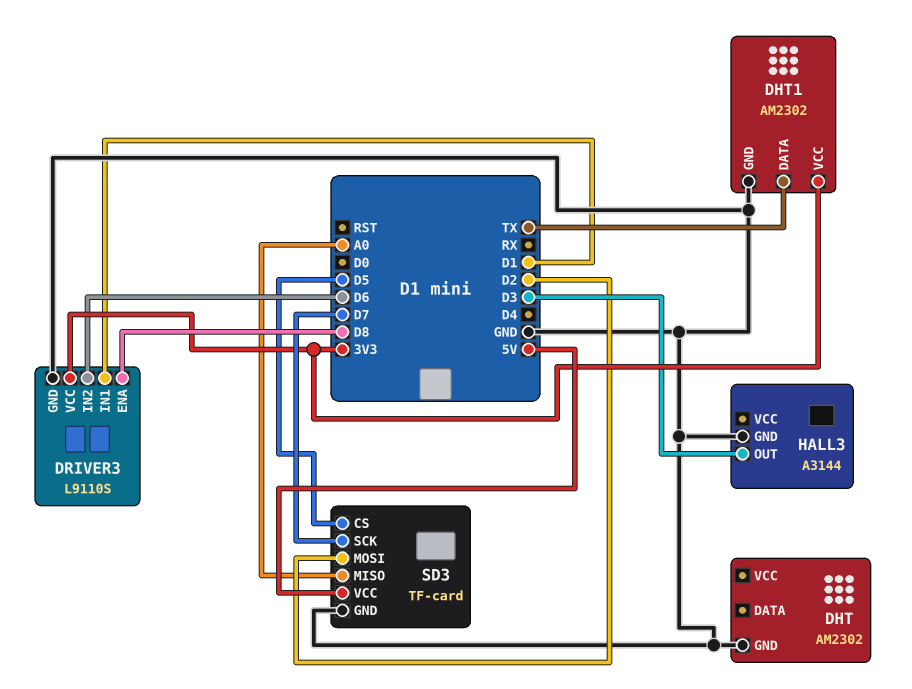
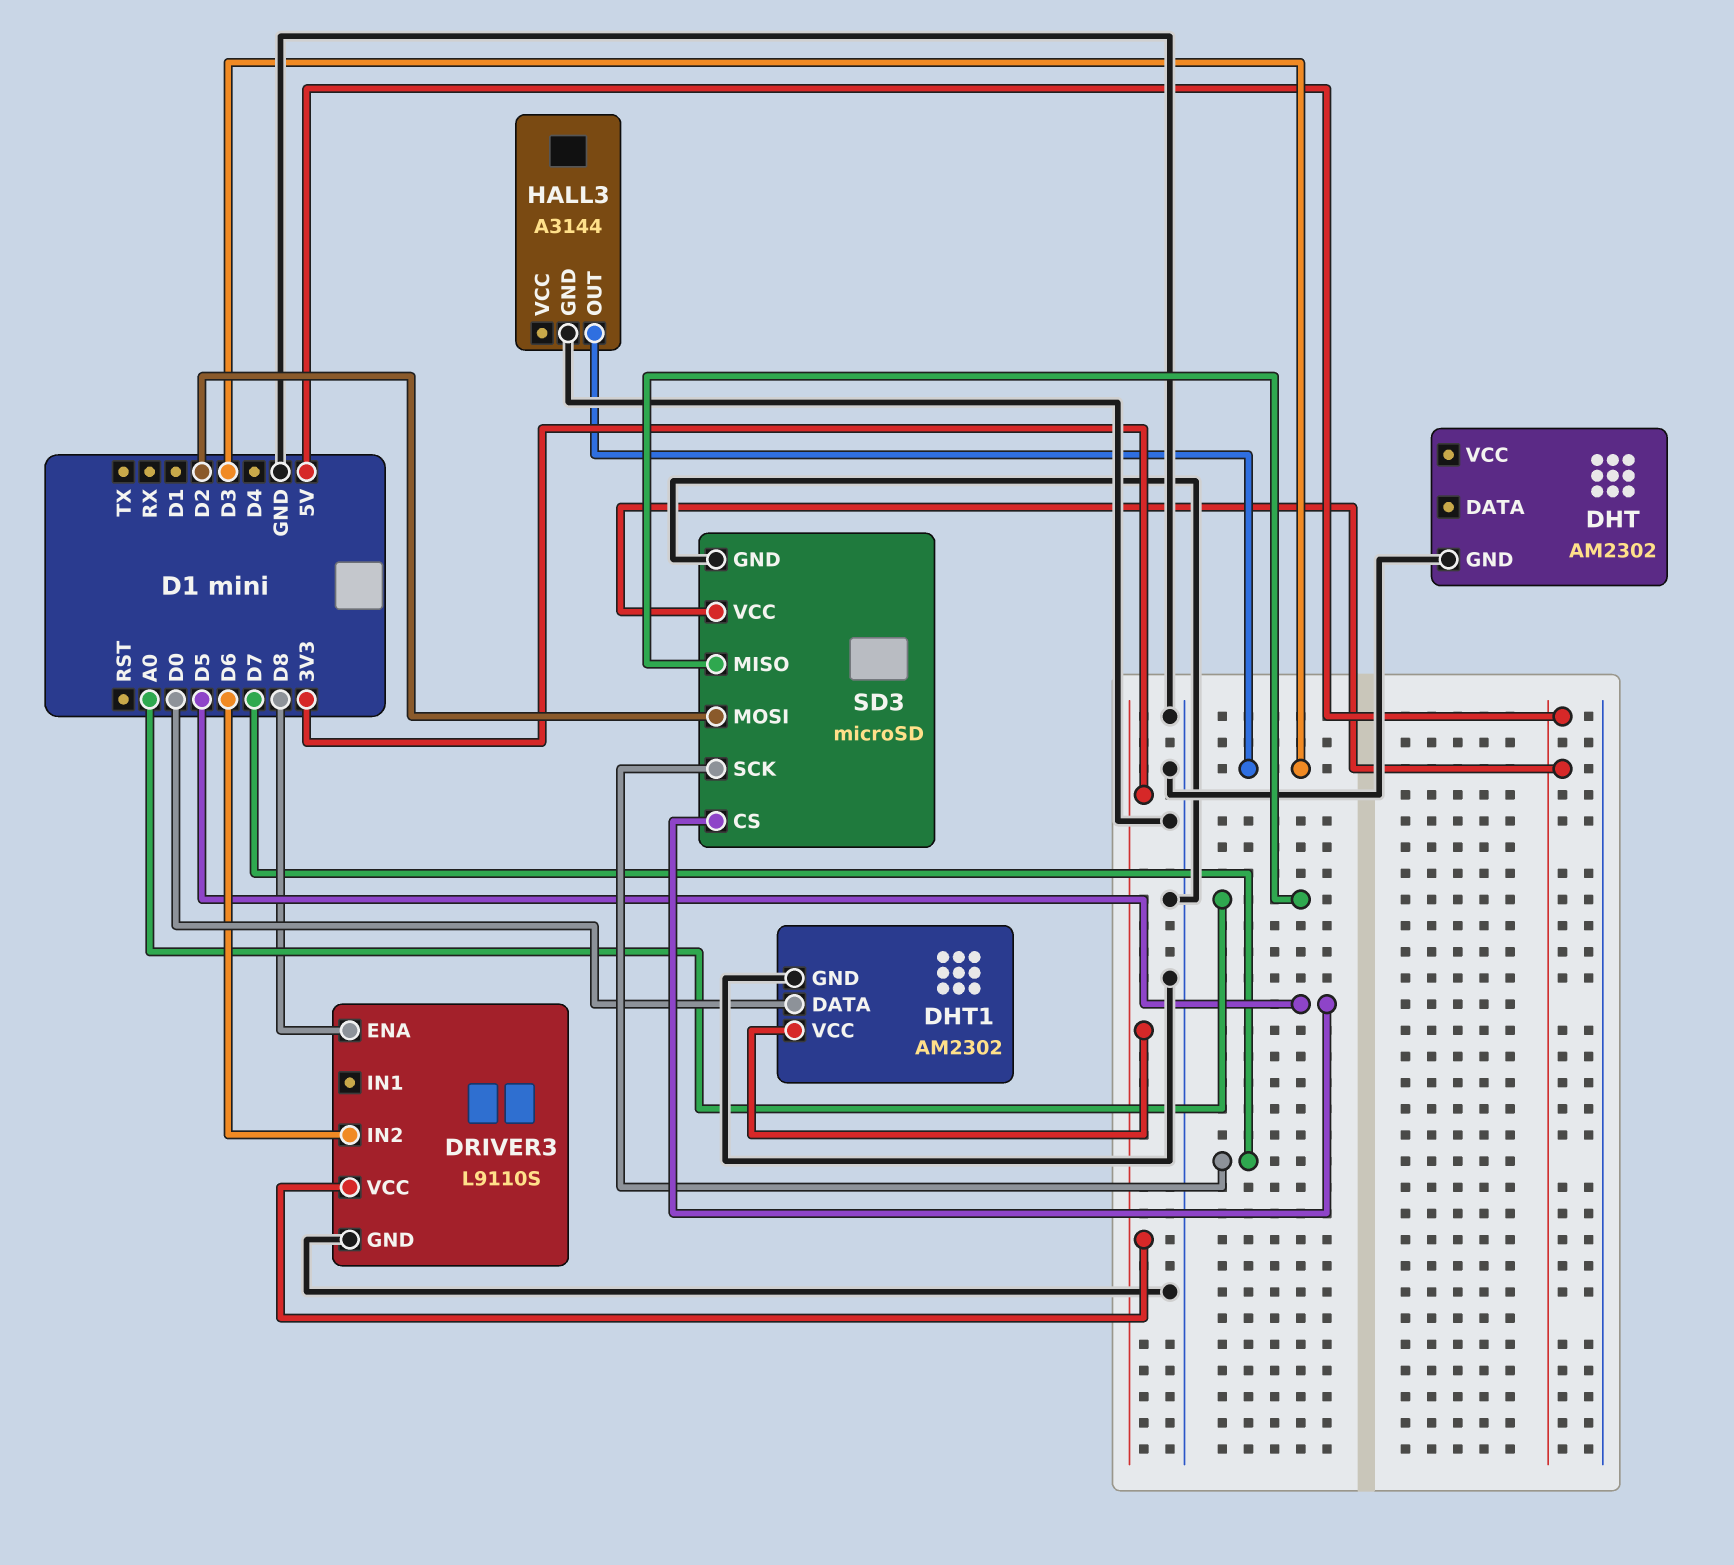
DHT1 pin DATA: TX -> D0
DRIVER3 pin IN1: D1 -> none
SD3: TF-card -> microSD

